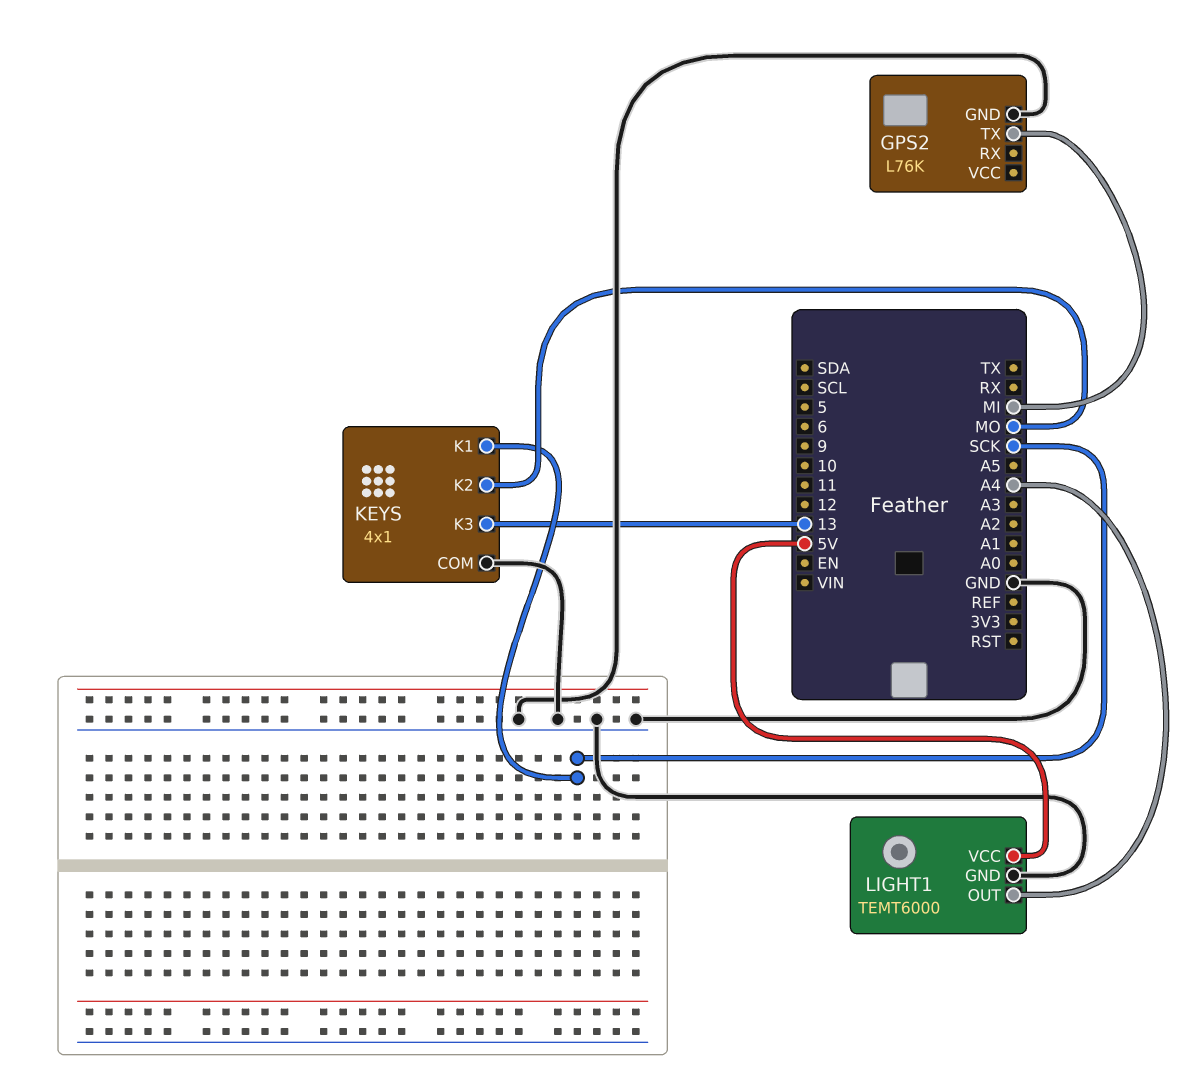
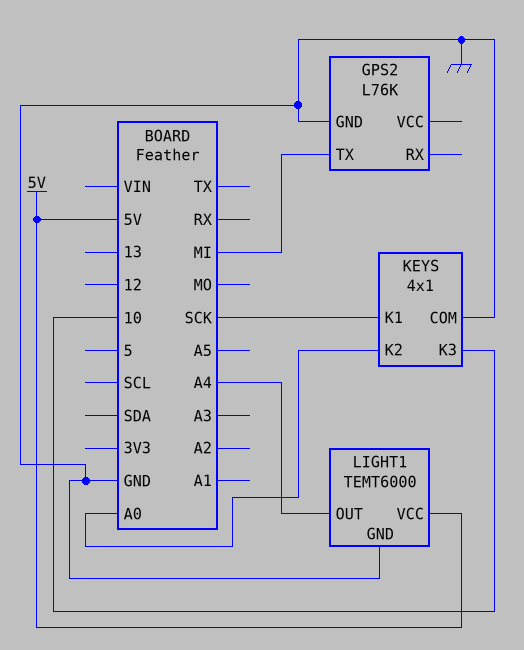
KEYS pin K2: MO -> A0
KEYS pin K3: 13 -> 10

